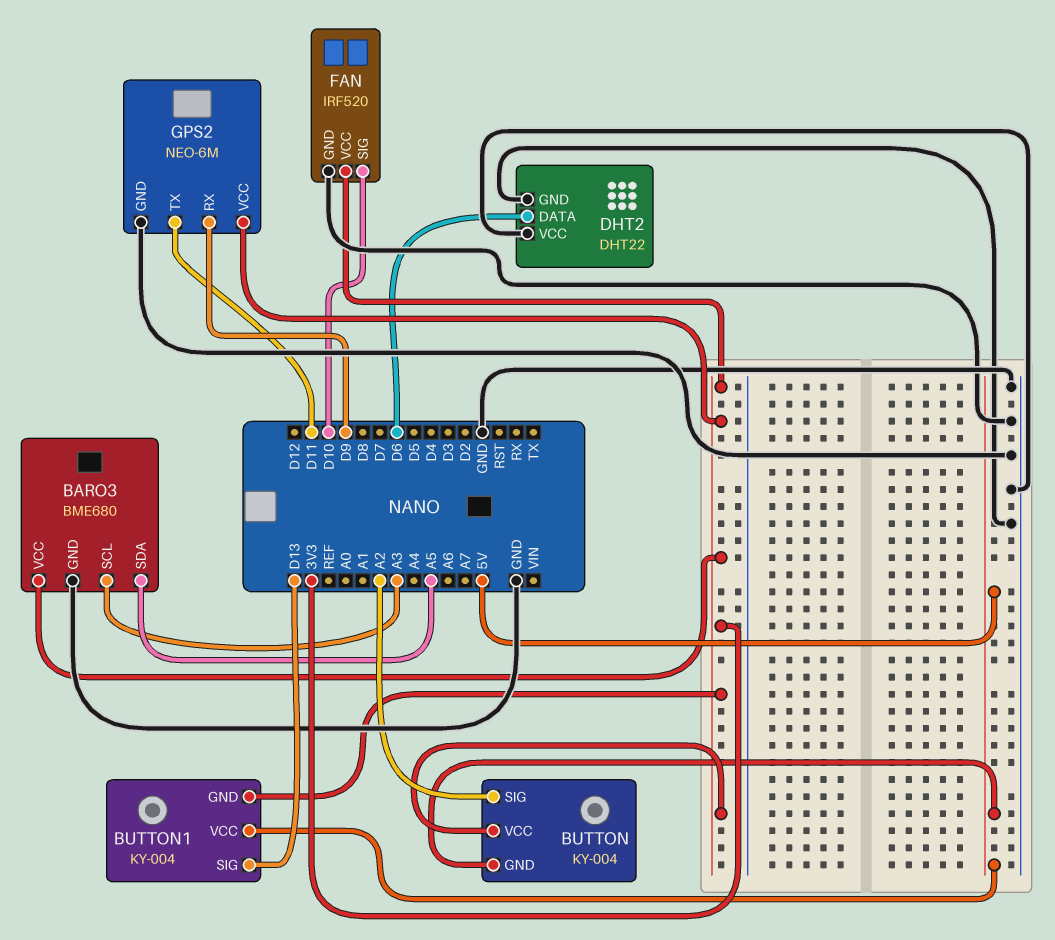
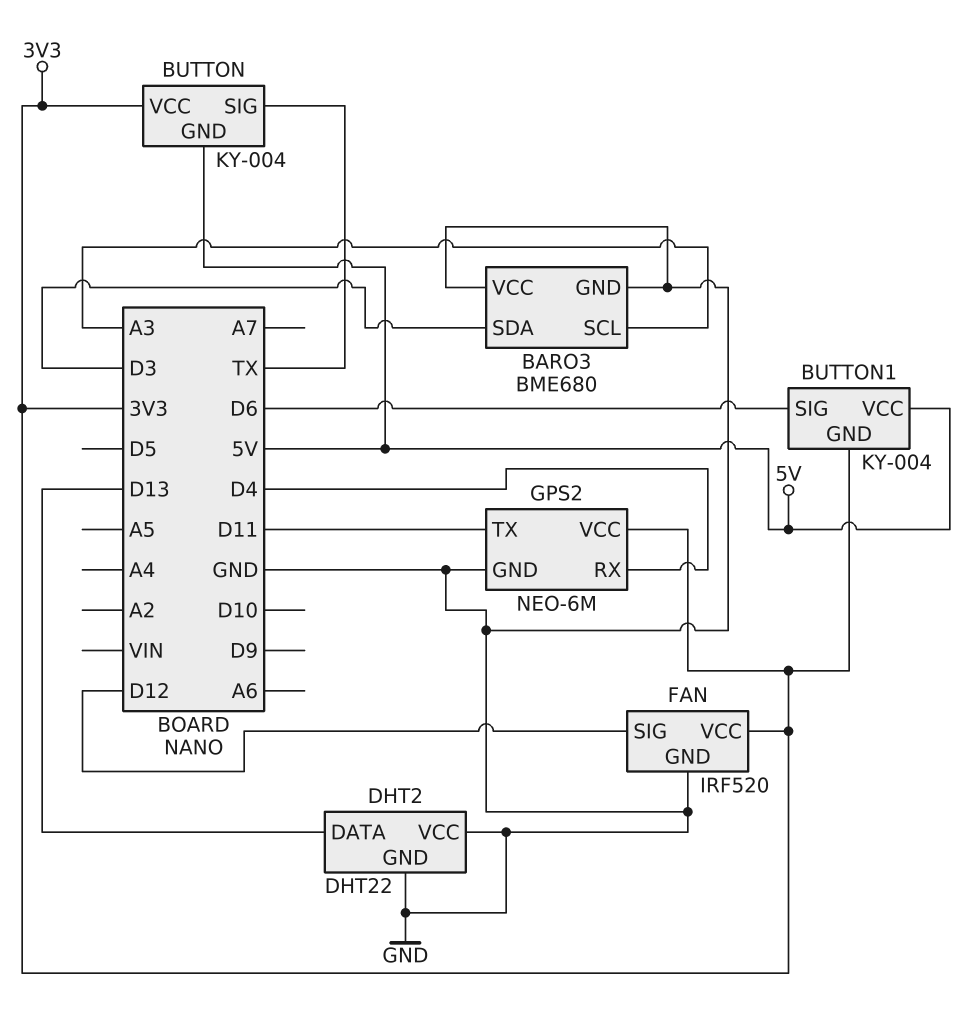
BARO3 pin SDA: A5 -> D3
BARO3 pin VCC: 3V3 -> GND
BUTTON pin SIG: A2 -> TX
BUTTON1 pin SIG: D13 -> D6
DHT2 pin DATA: D6 -> D13
FAN pin SIG: D10 -> D12
GPS2 pin RX: D9 -> D4

